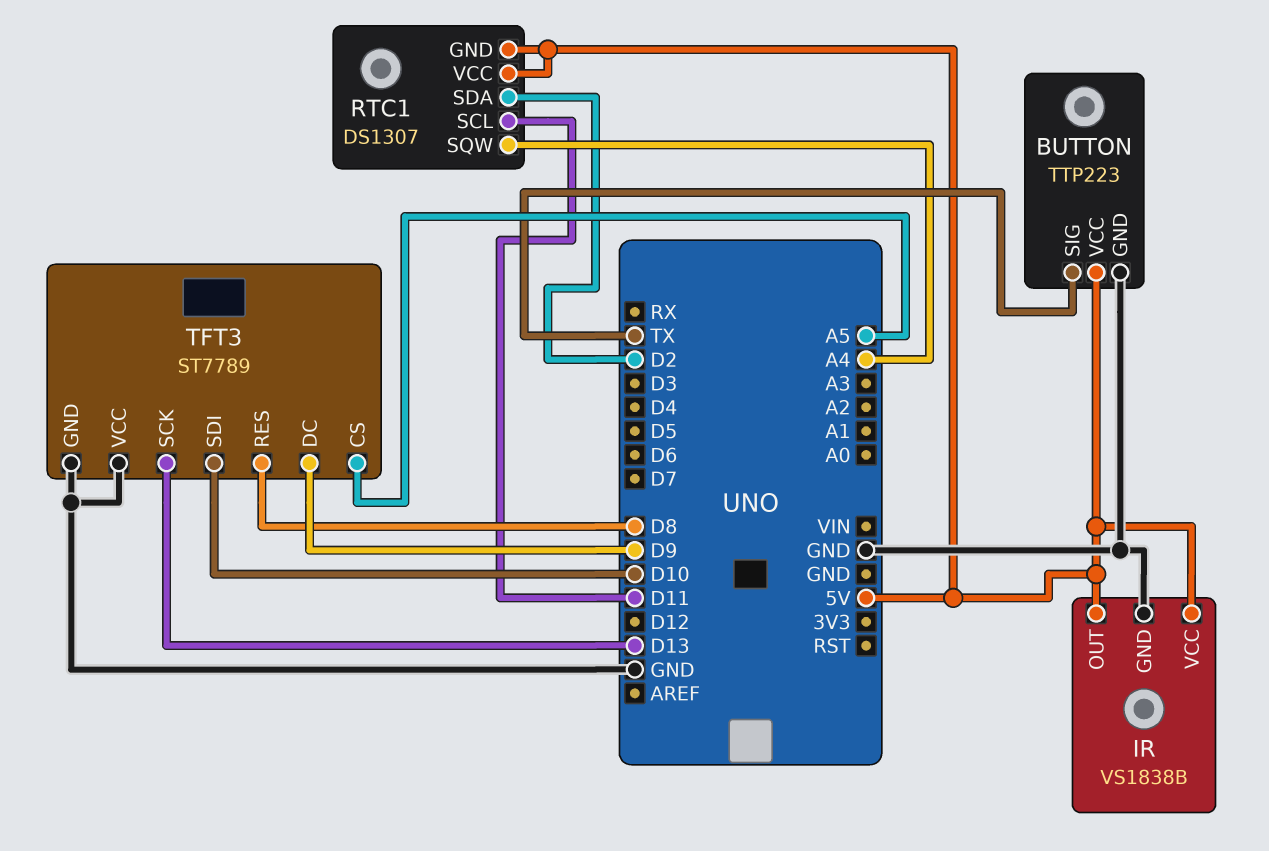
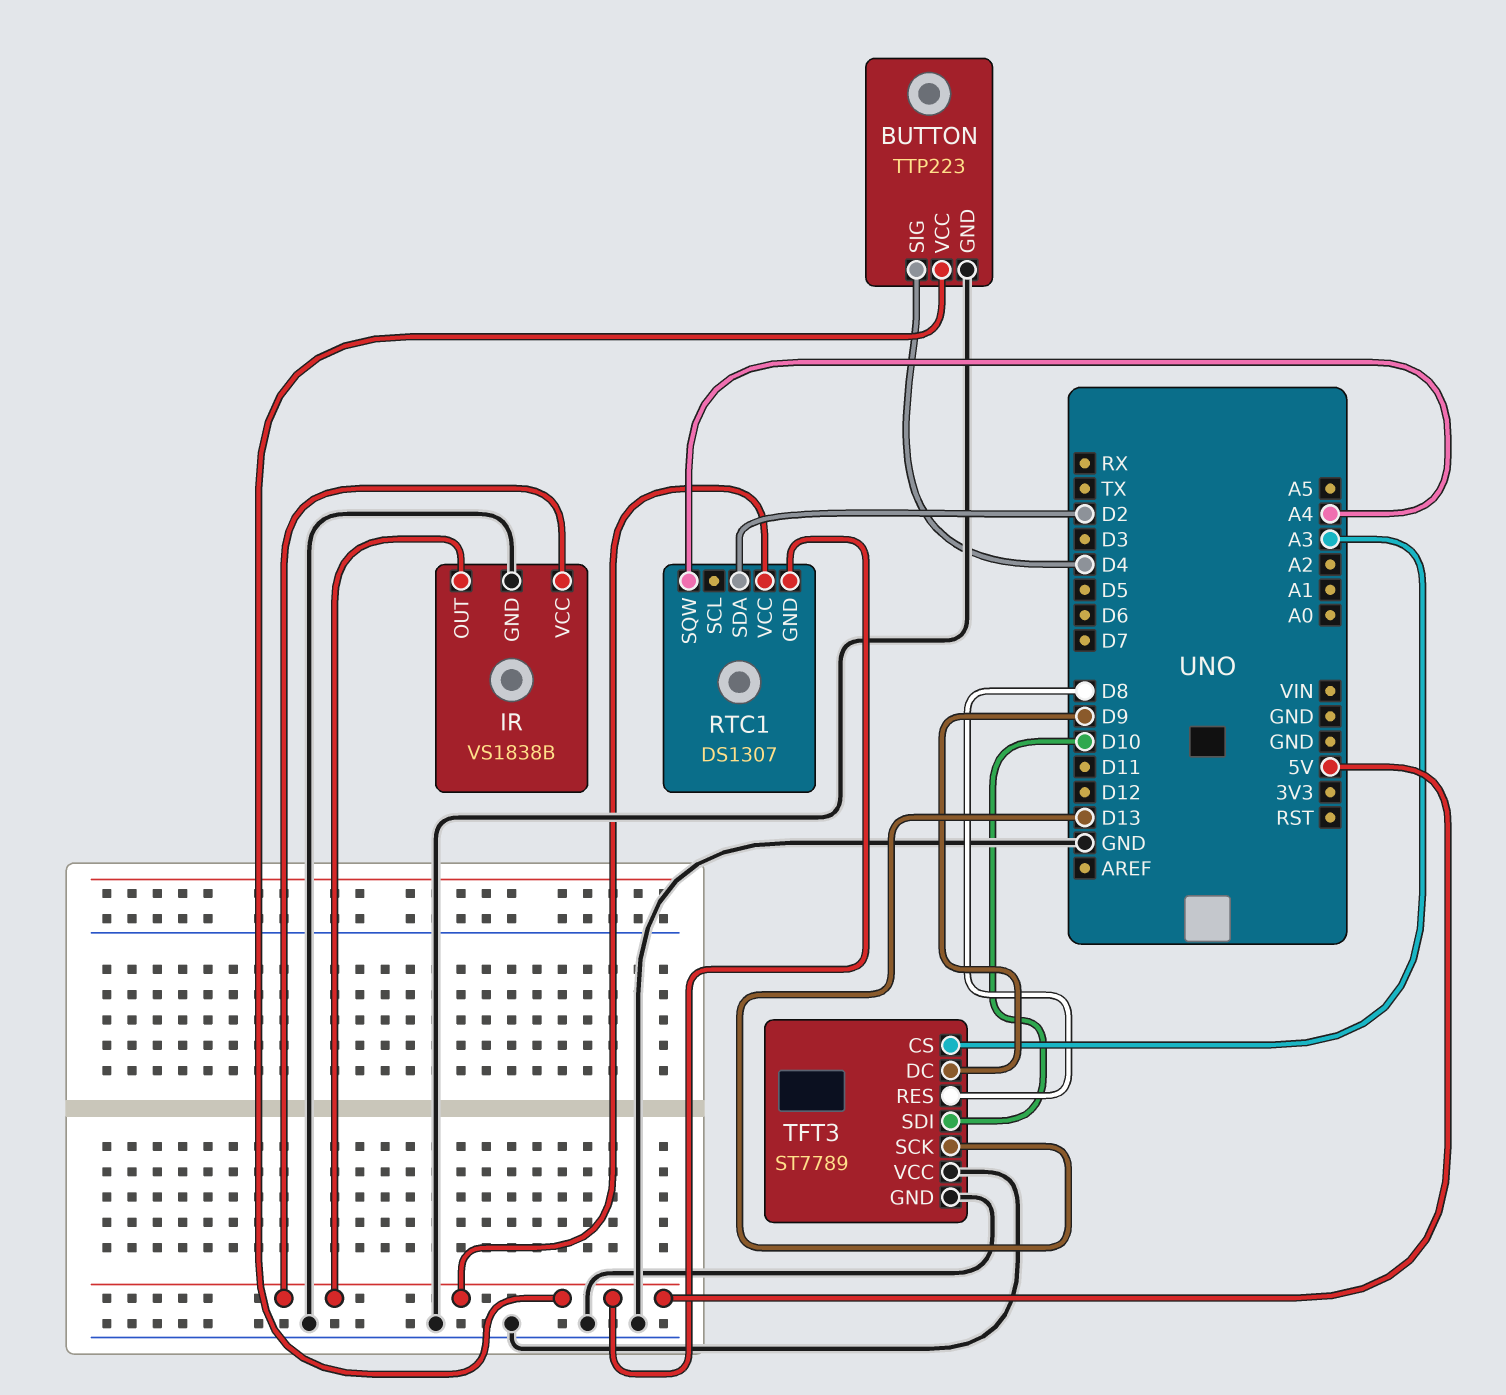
BUTTON pin SIG: TX -> D4
RTC1 pin SCL: D11 -> none
TFT3 pin CS: A5 -> A3

